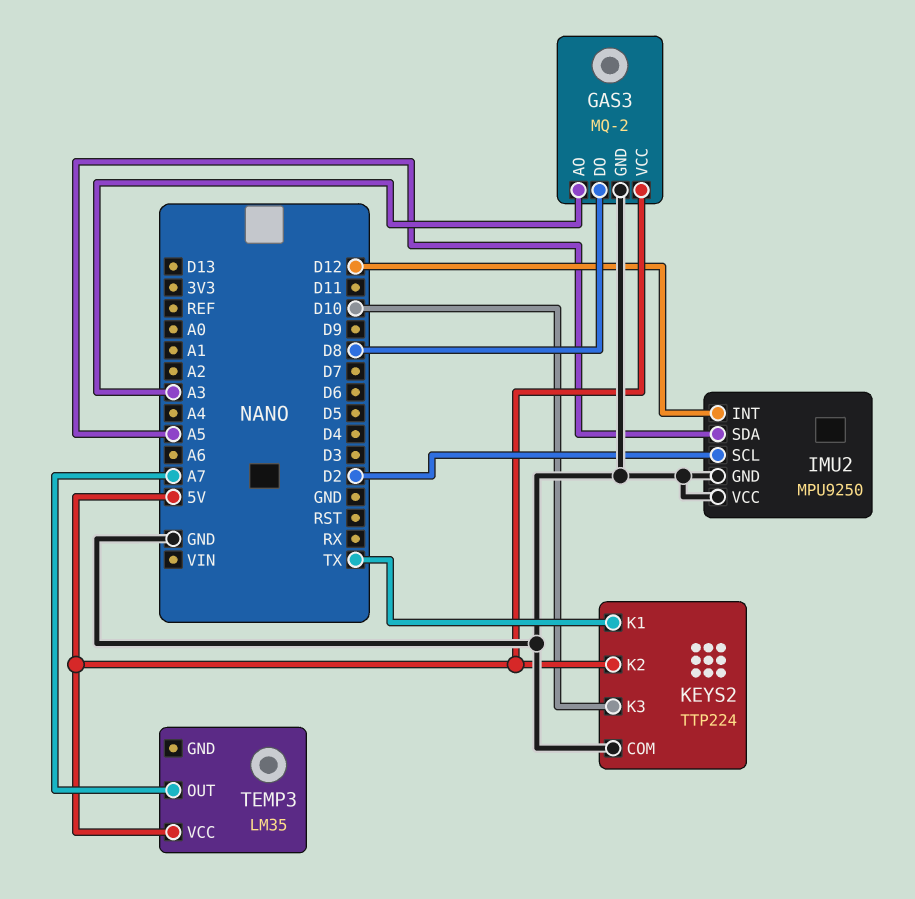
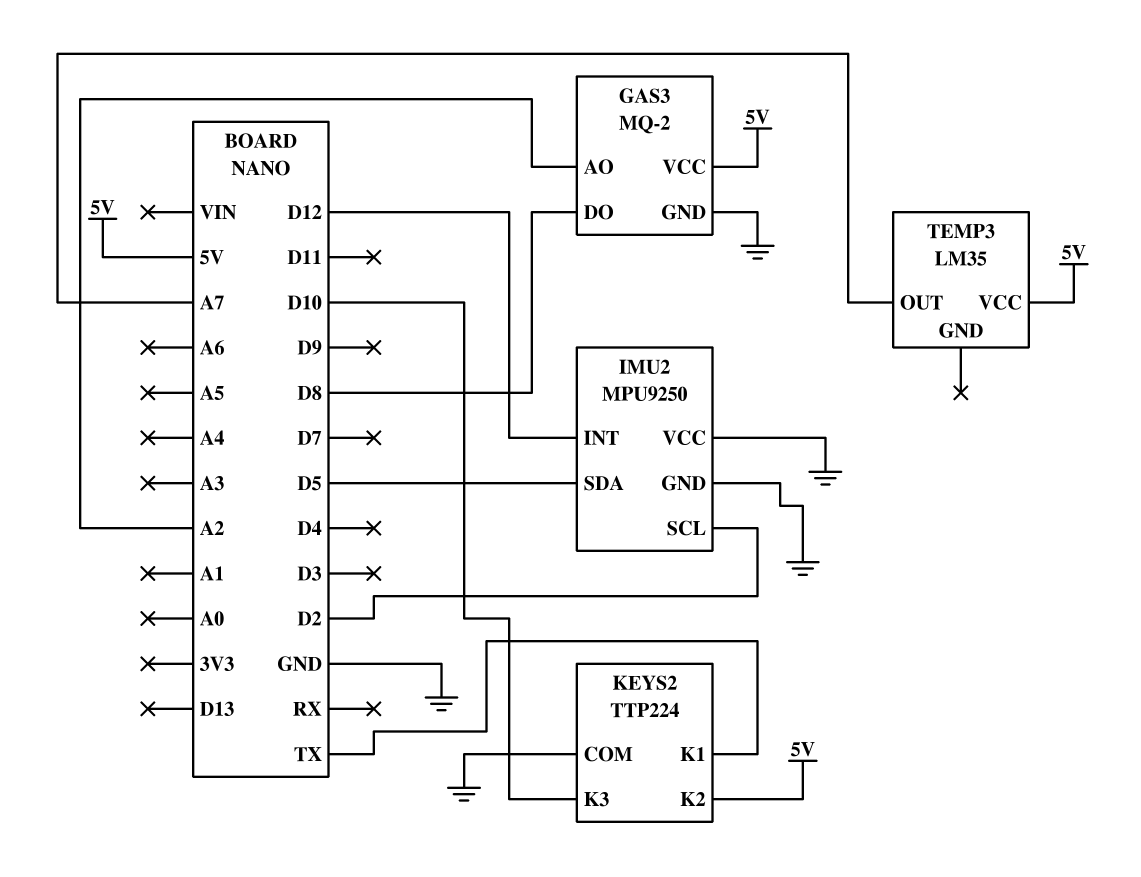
GAS3 pin AO: A3 -> A2
IMU2 pin SDA: A5 -> D5

